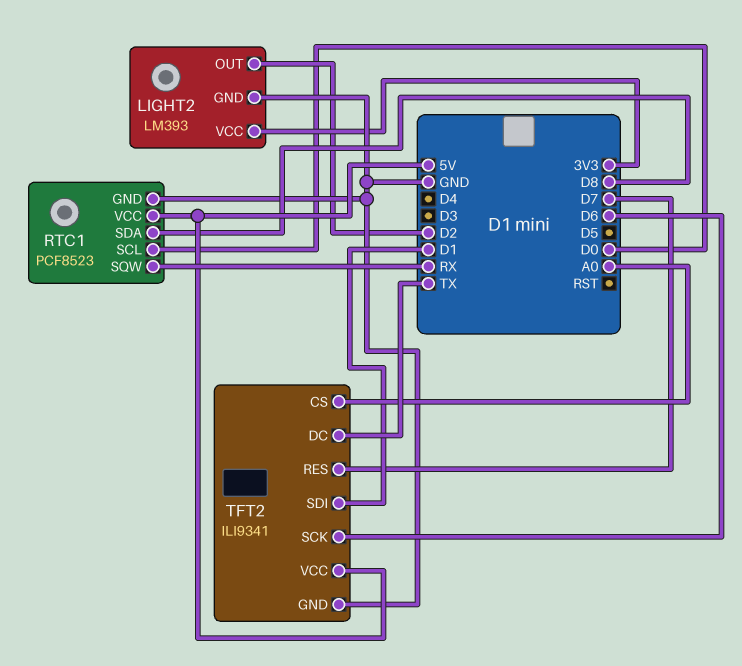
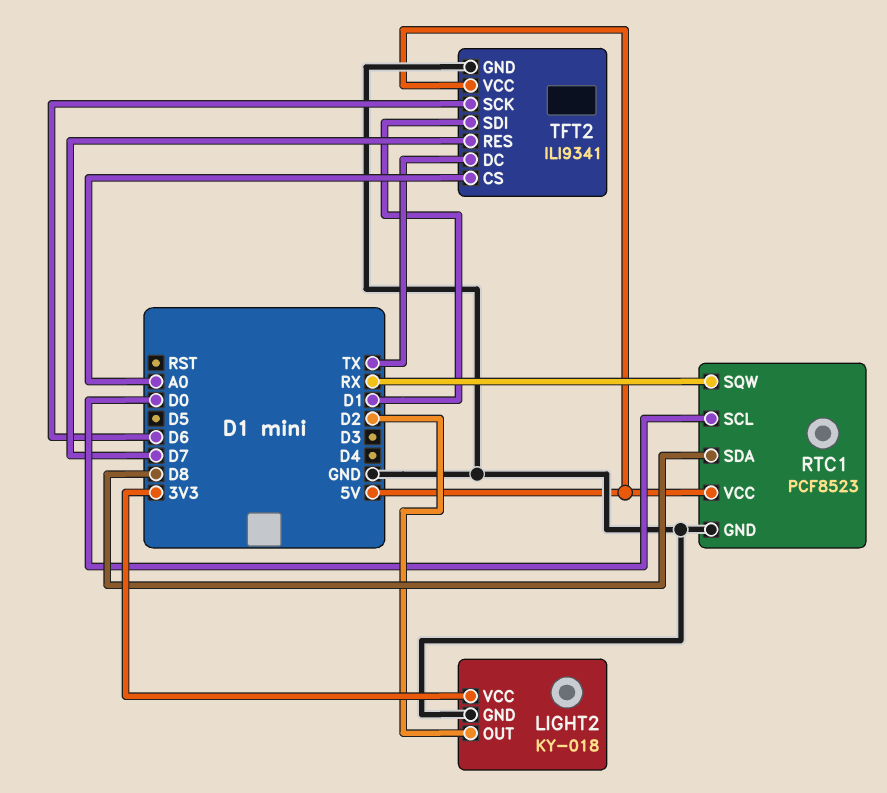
LIGHT2: LM393 -> KY-018

